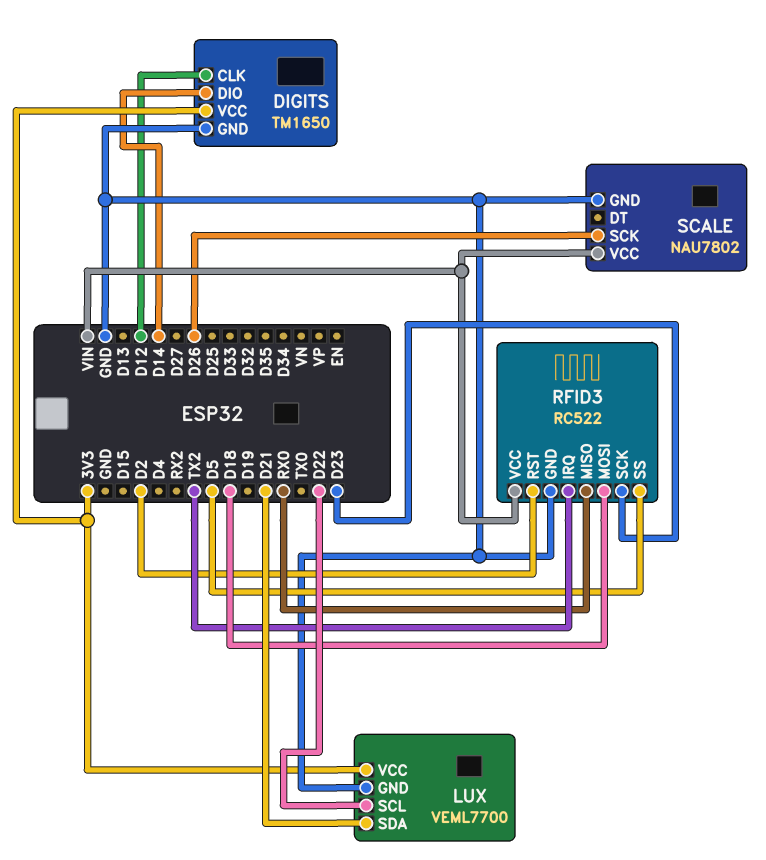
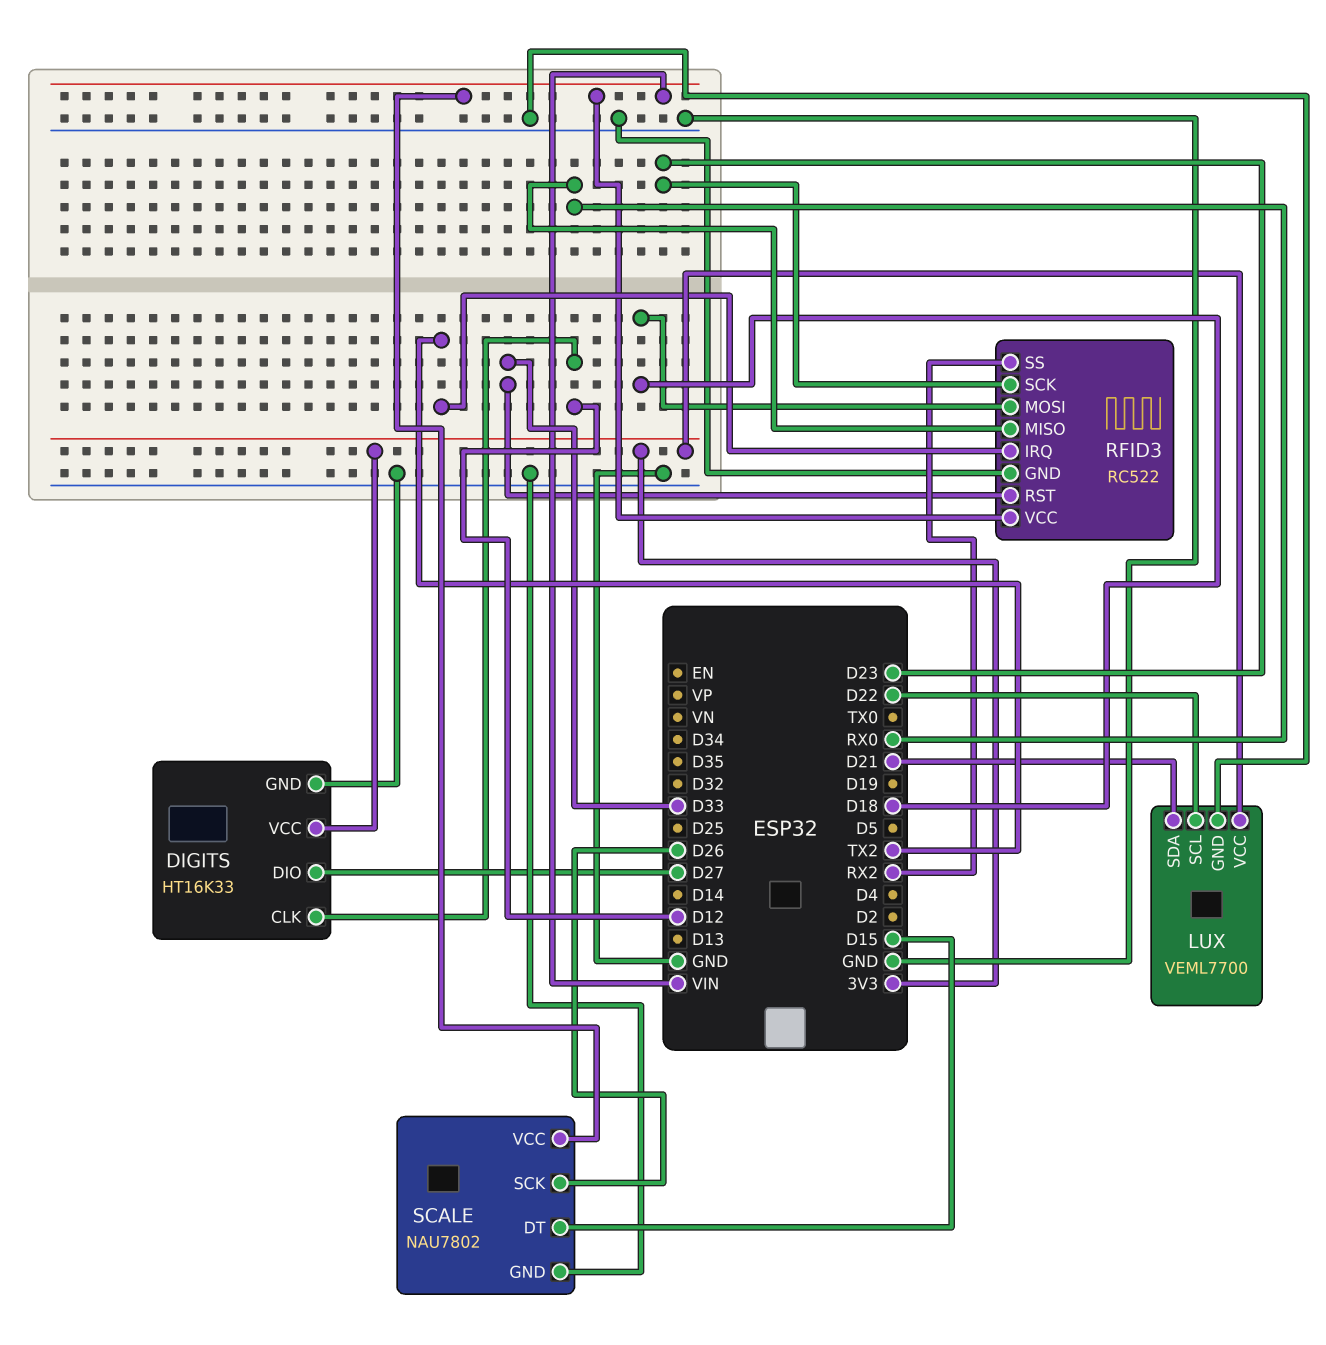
DIGITS: TM1650 -> HT16K33
DIGITS pin DIO: D14 -> D27
RFID3 pin RST: D2 -> D33
RFID3 pin SS: D5 -> RX2
SCALE pin DT: none -> D15

